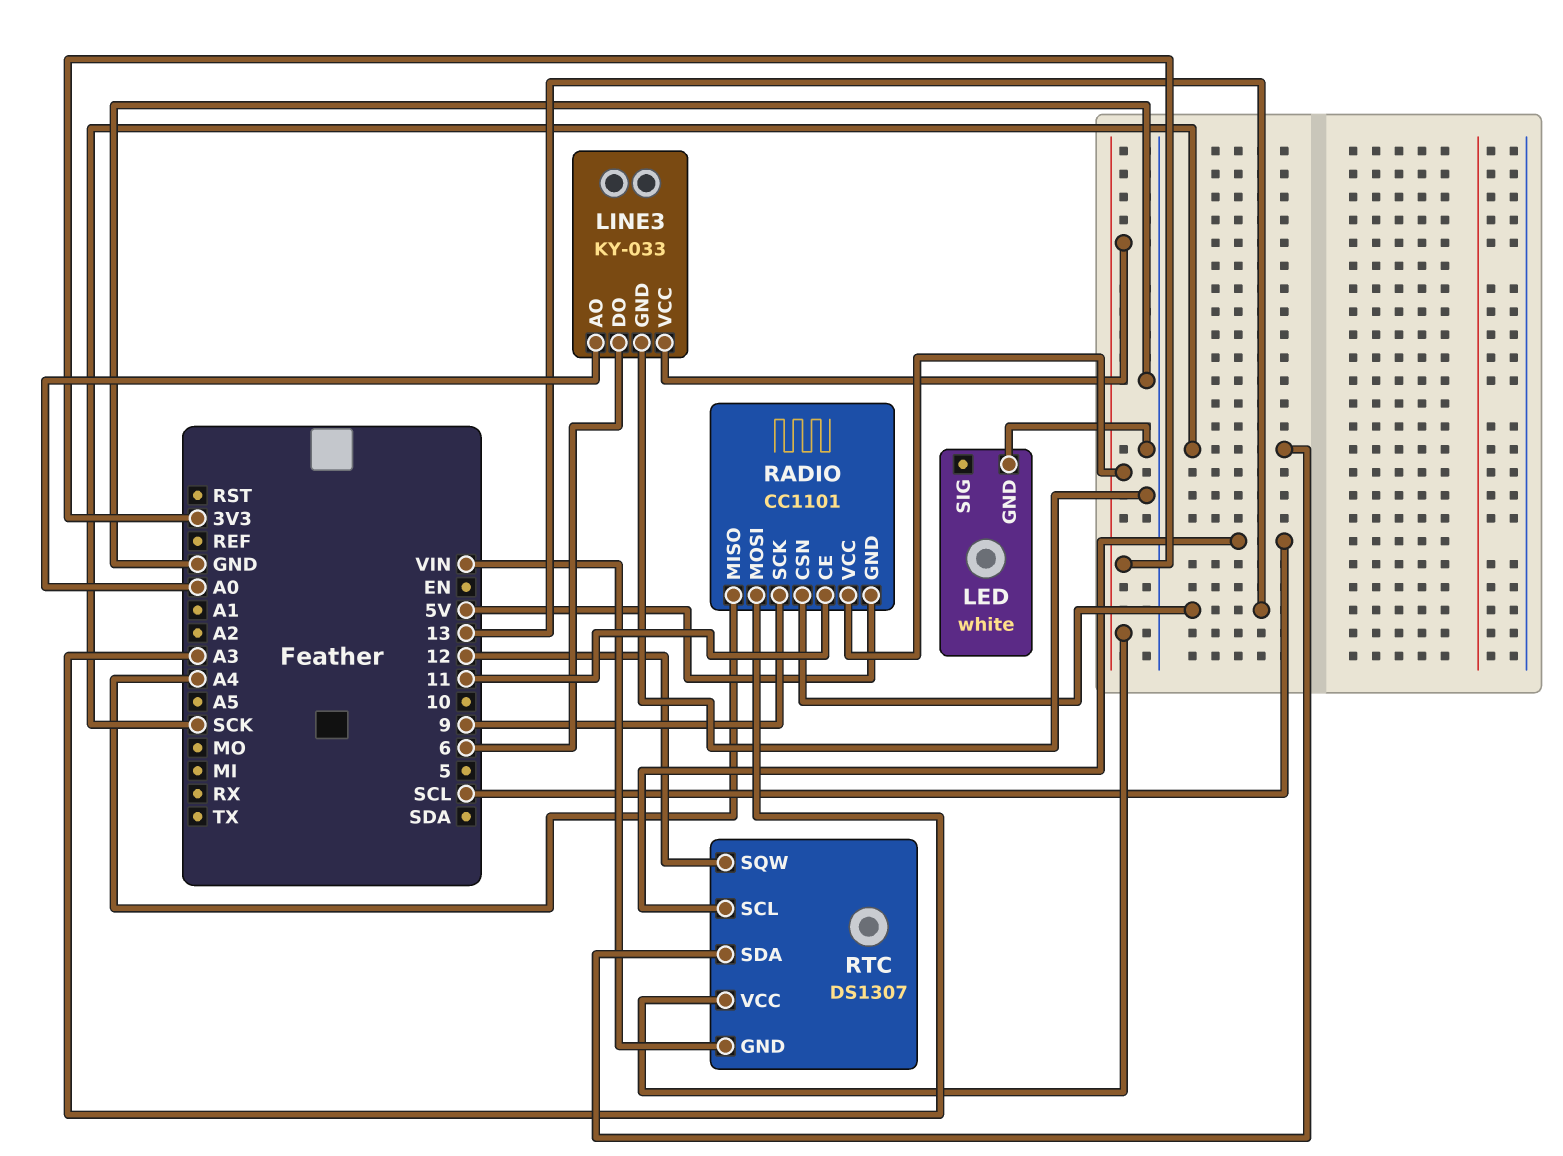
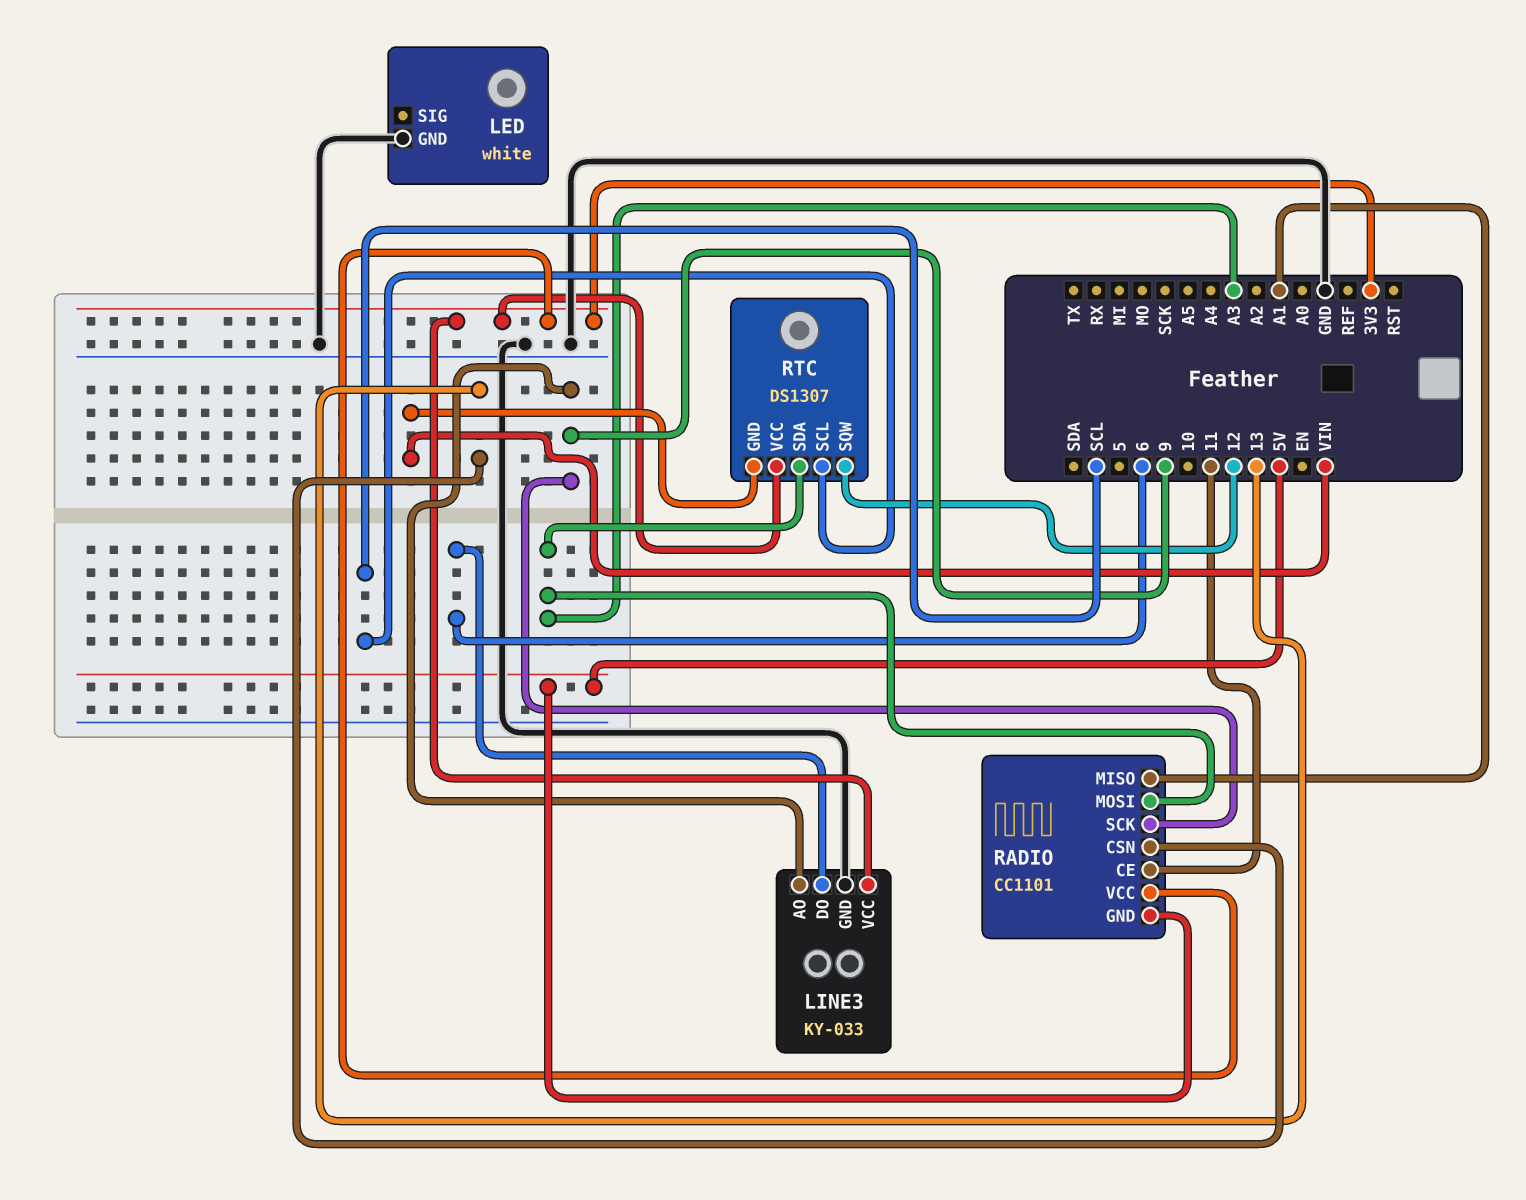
LINE3 pin AO: A0 -> 9
RADIO pin MISO: A4 -> A1
RTC pin SDA: SCK -> A3

